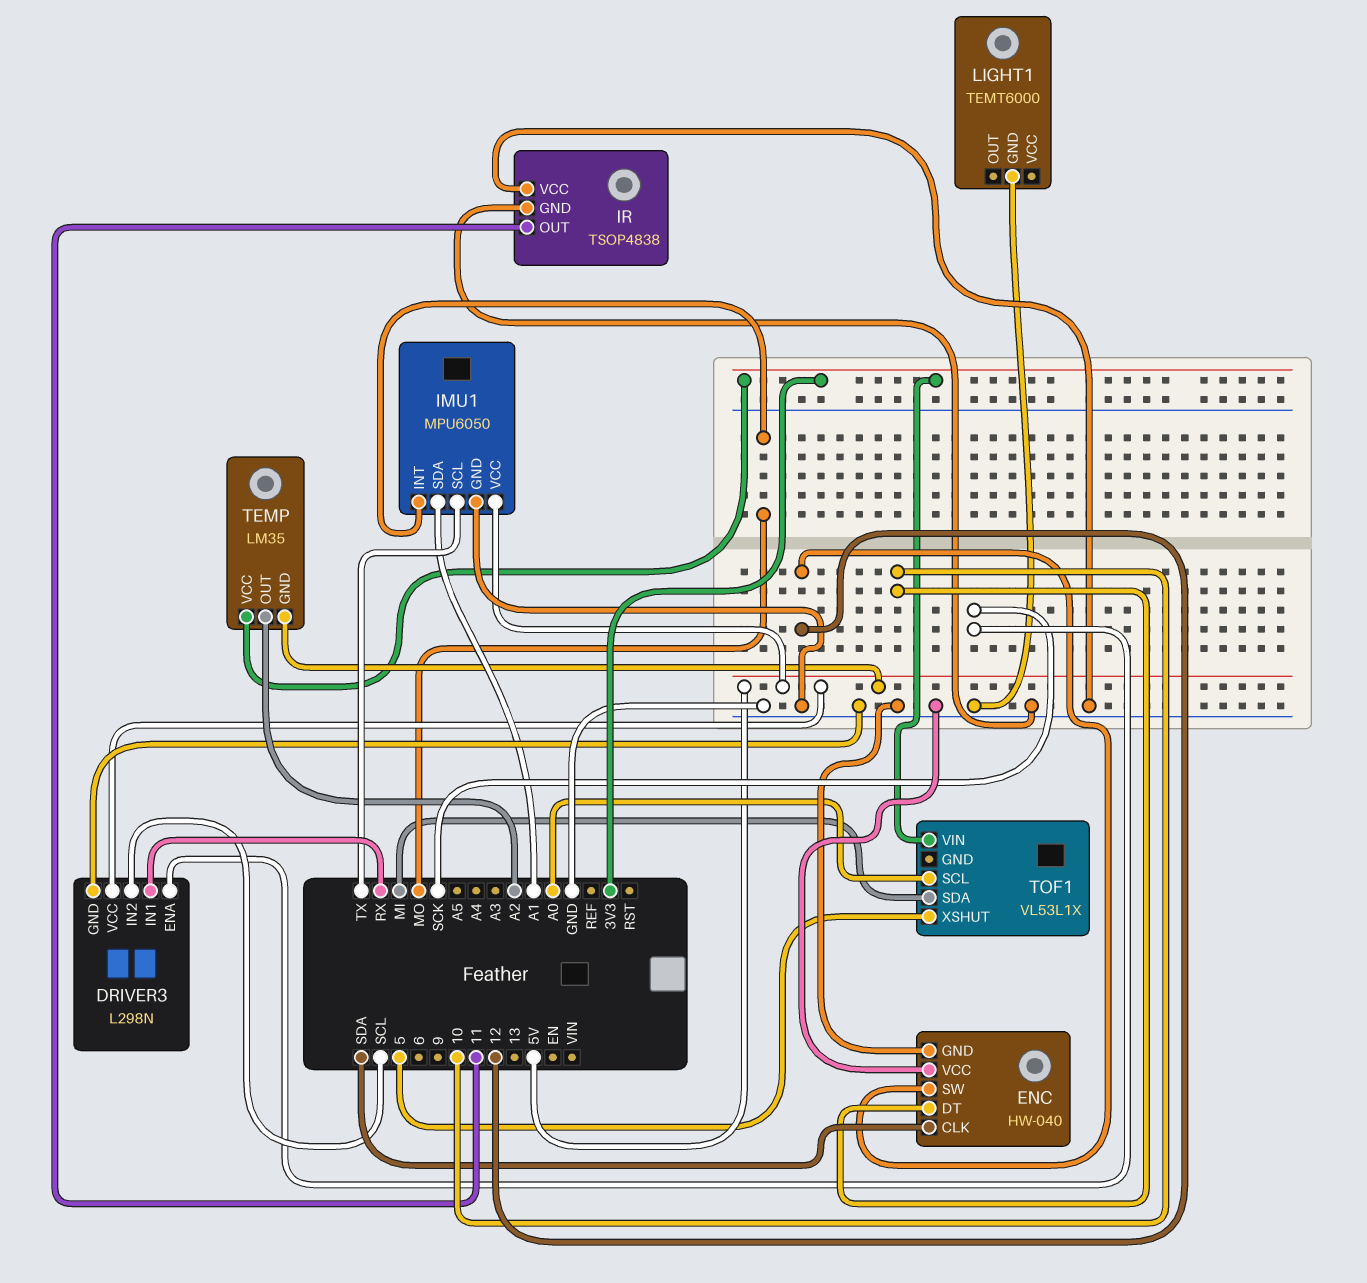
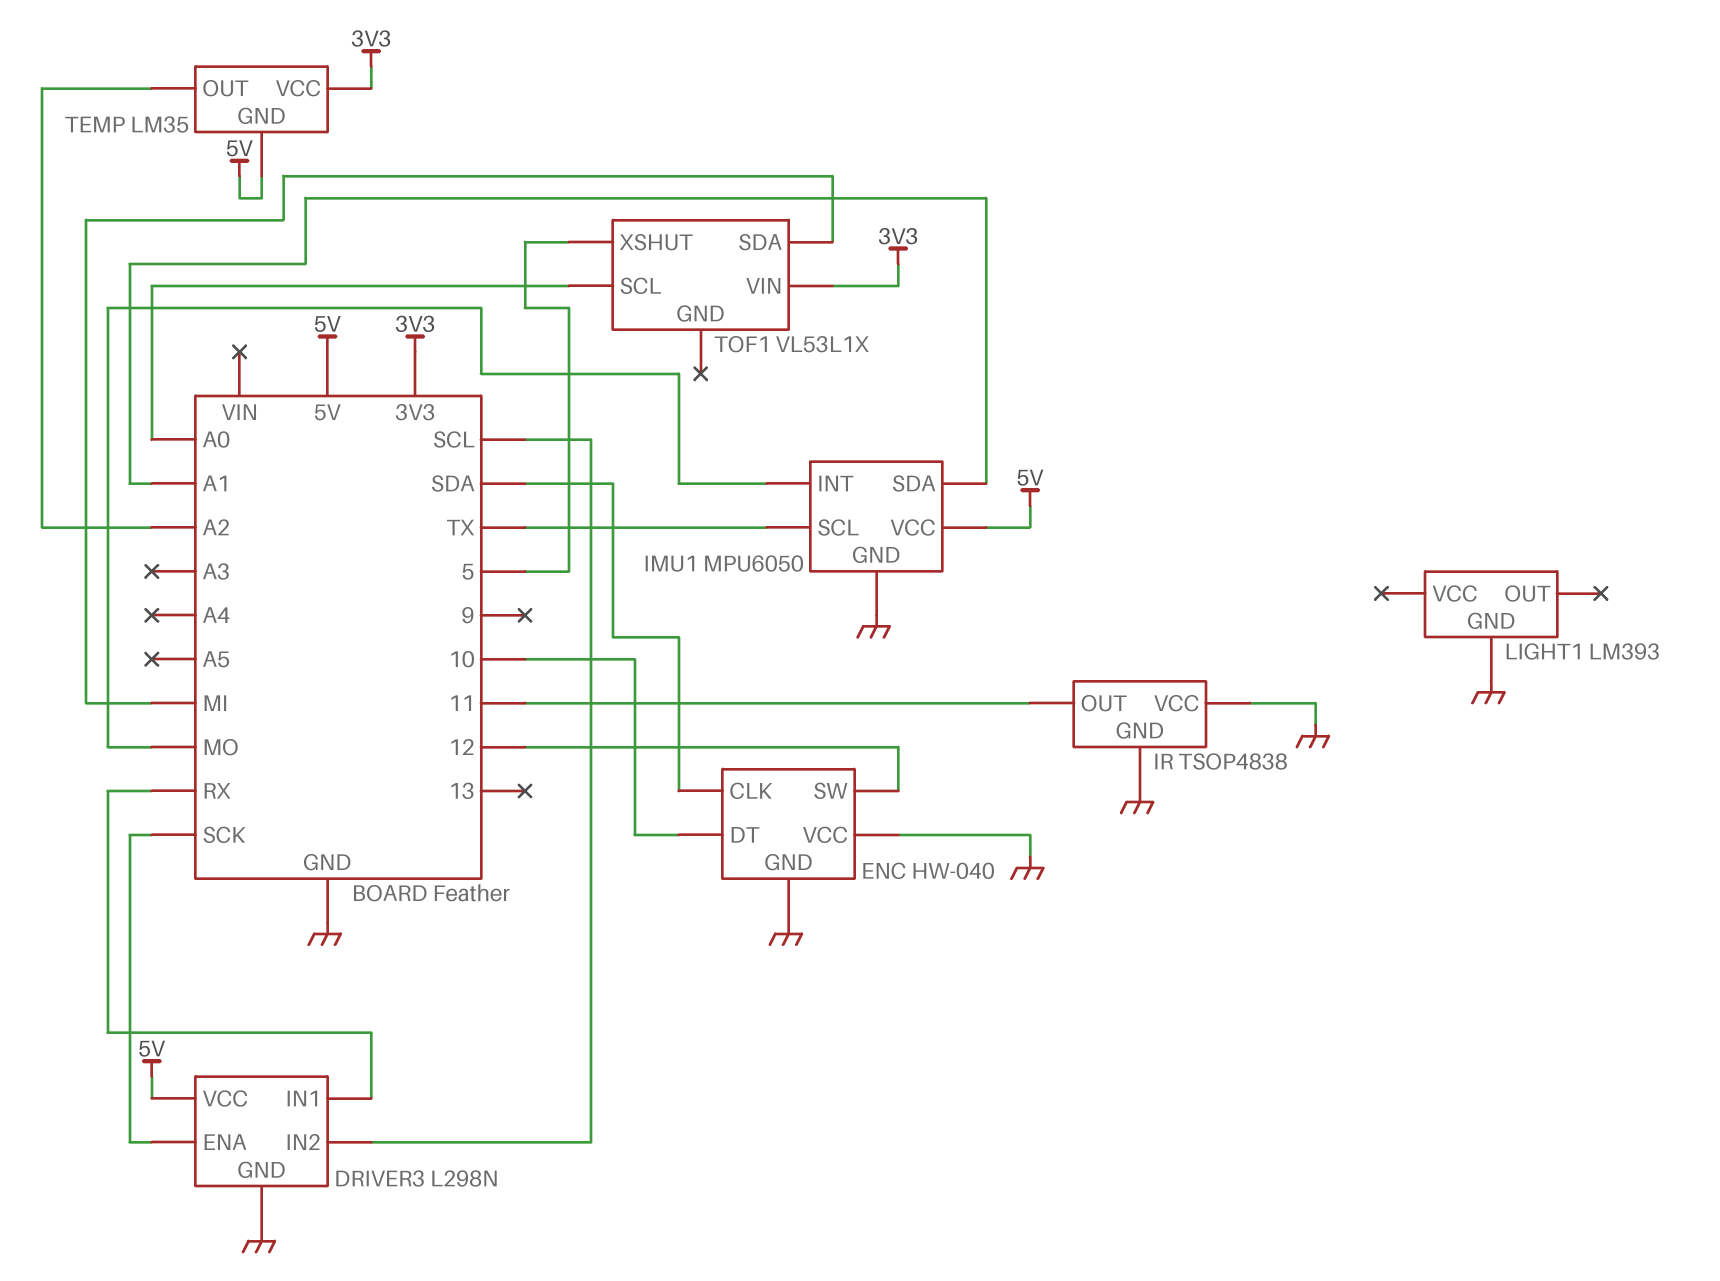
LIGHT1: TEMT6000 -> LM393

